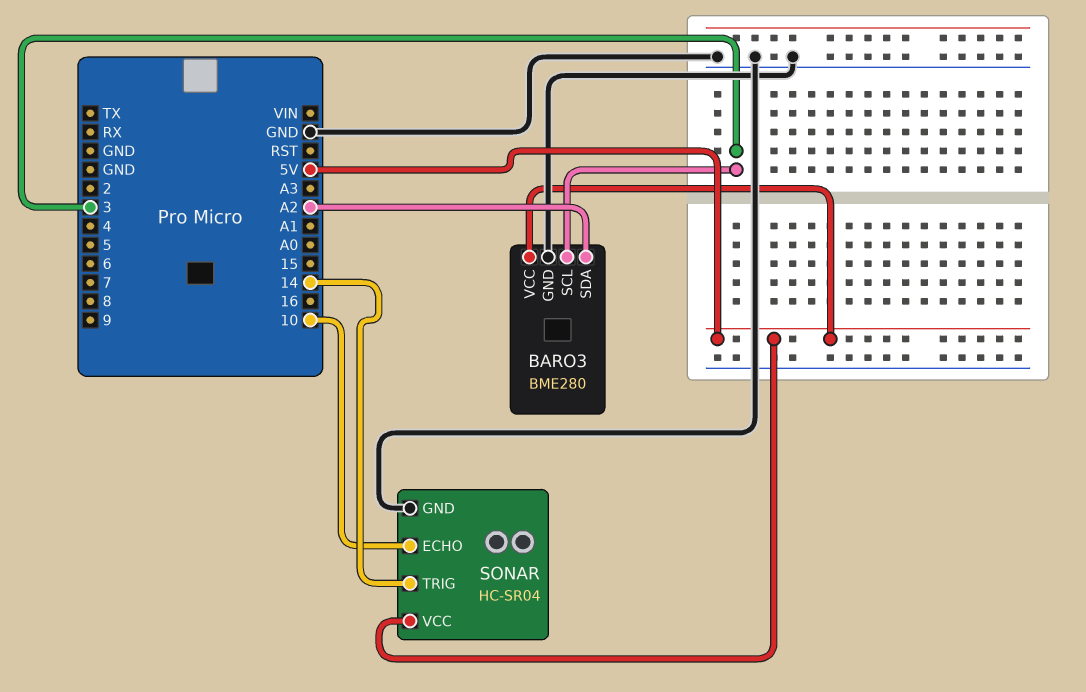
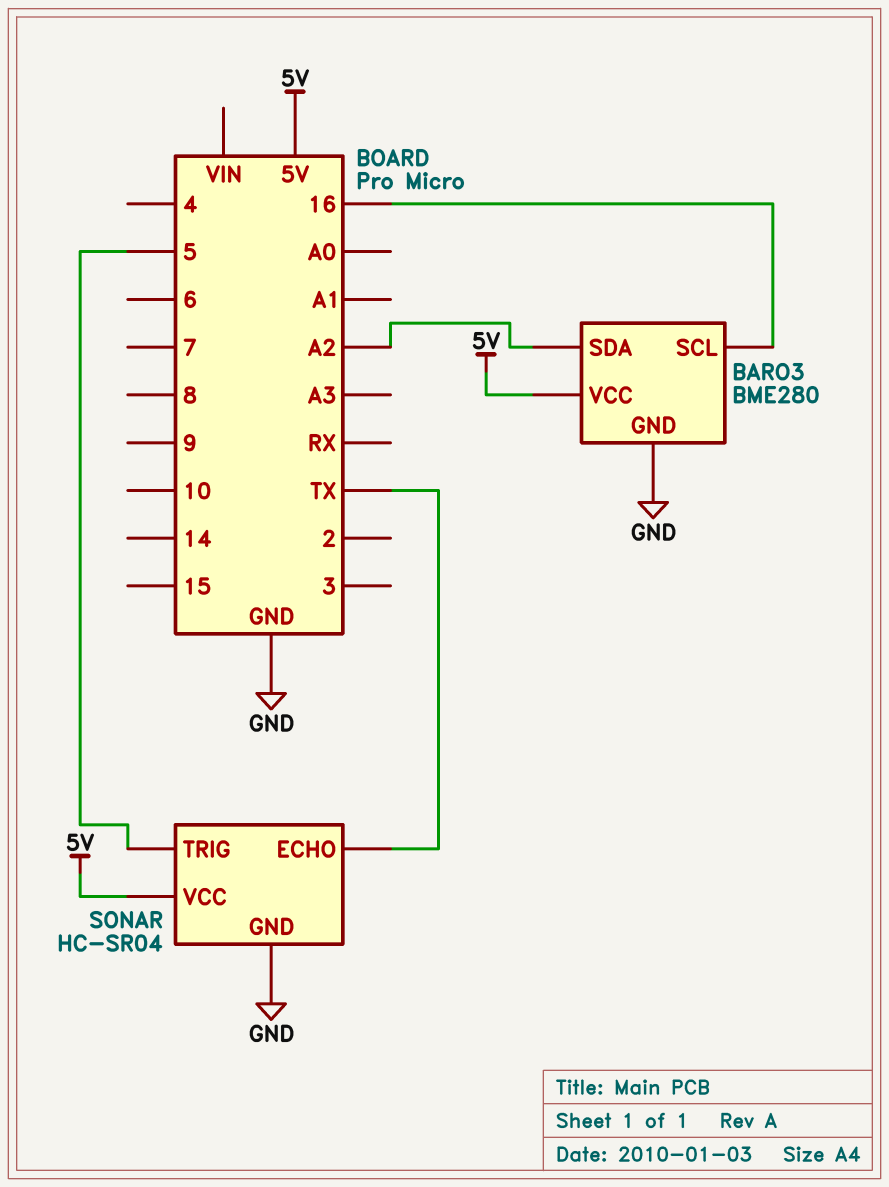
BARO3 pin SCL: 3 -> 16
SONAR pin ECHO: 10 -> TX
SONAR pin TRIG: 14 -> 5

